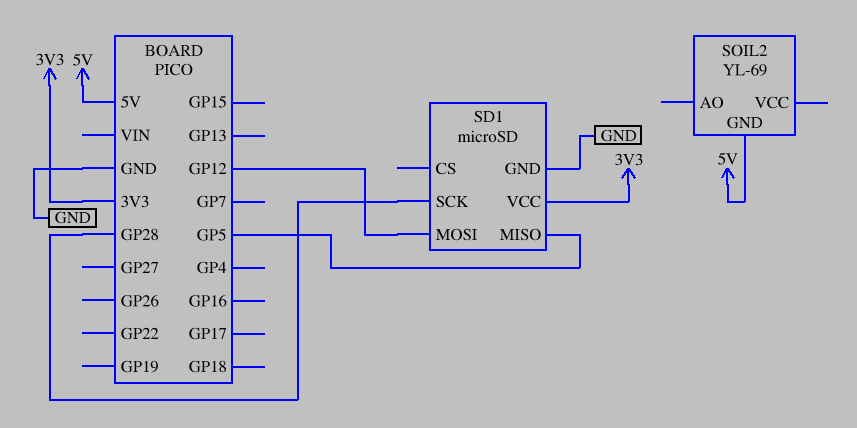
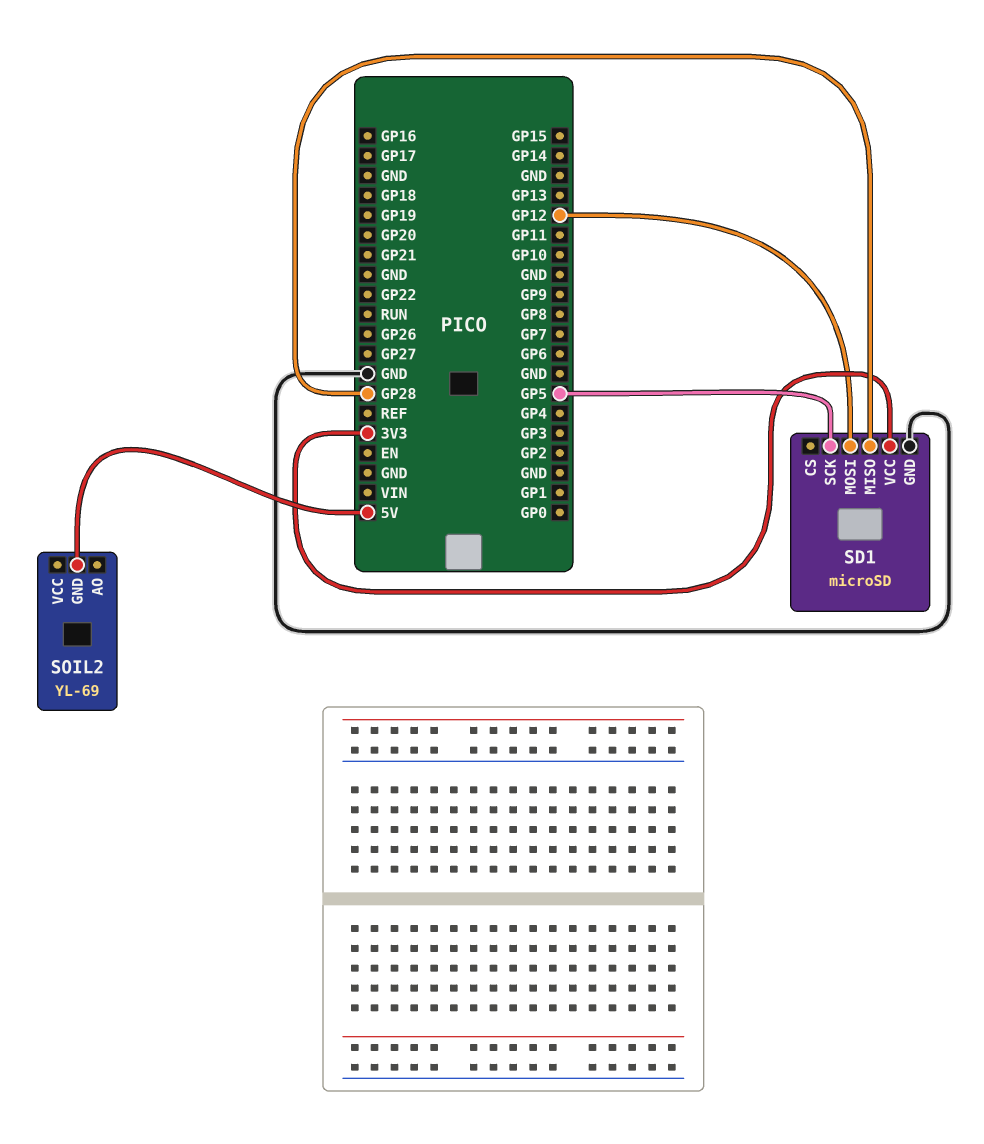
SD1 pin MISO: GP5 -> GP28
SD1 pin SCK: GP28 -> GP5

